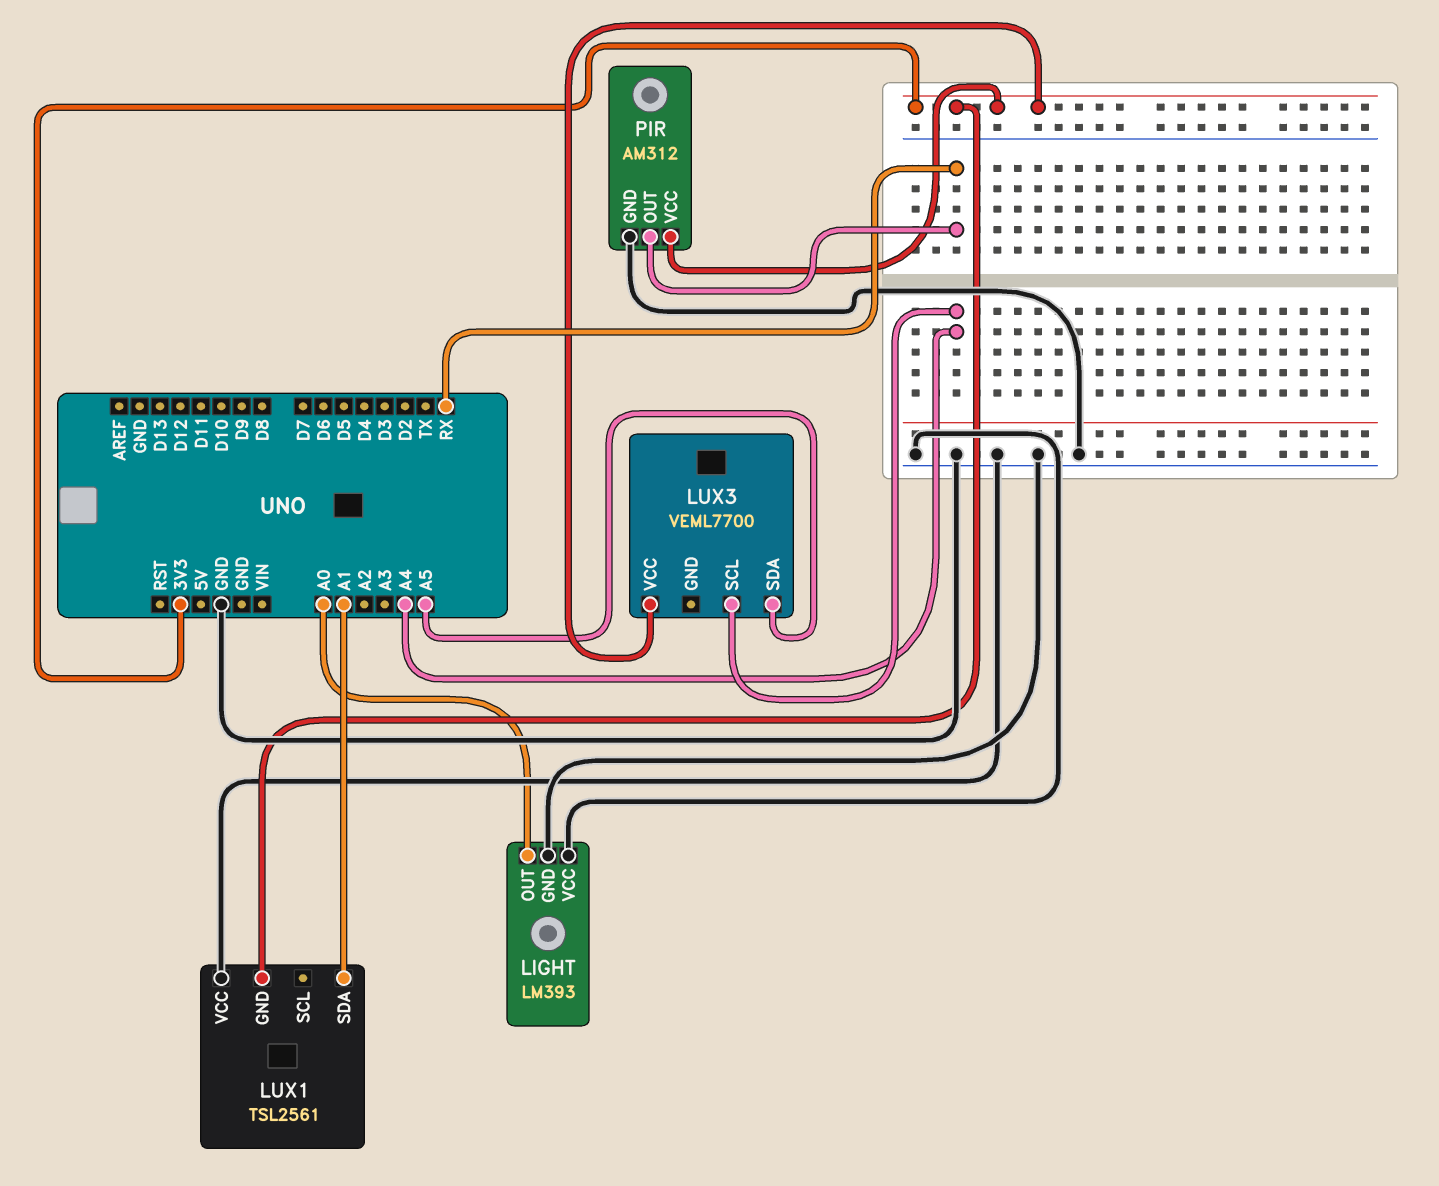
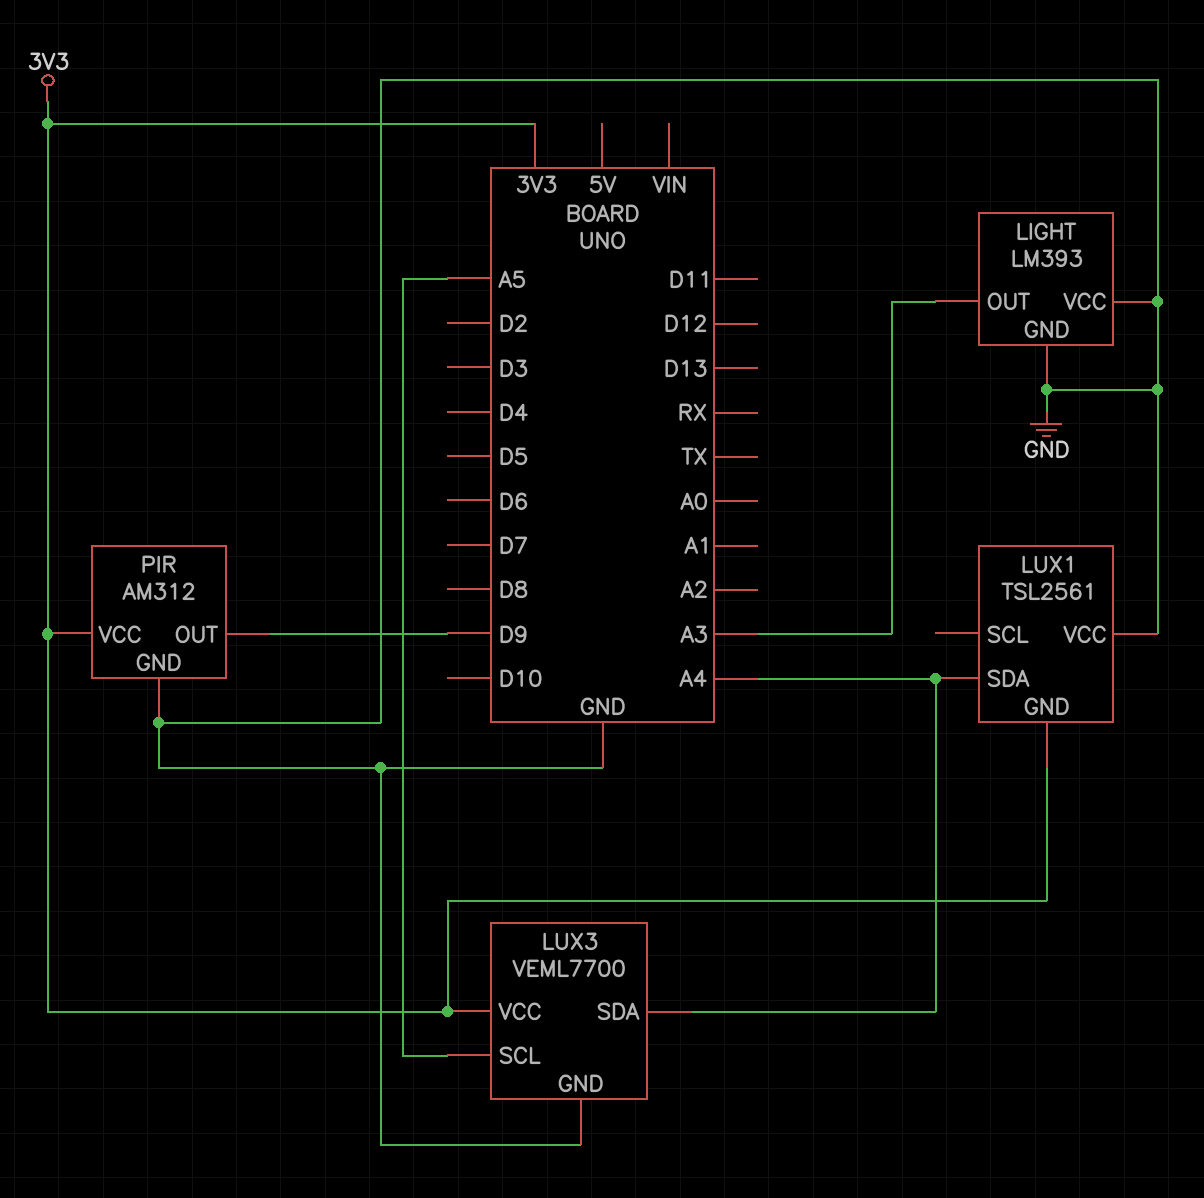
LIGHT pin OUT: A0 -> A3
LUX1 pin SDA: A1 -> A4
LUX3 pin GND: none -> GND
LUX3 pin SCL: A4 -> A5
LUX3 pin SDA: A5 -> A4
PIR pin OUT: RX -> D9

